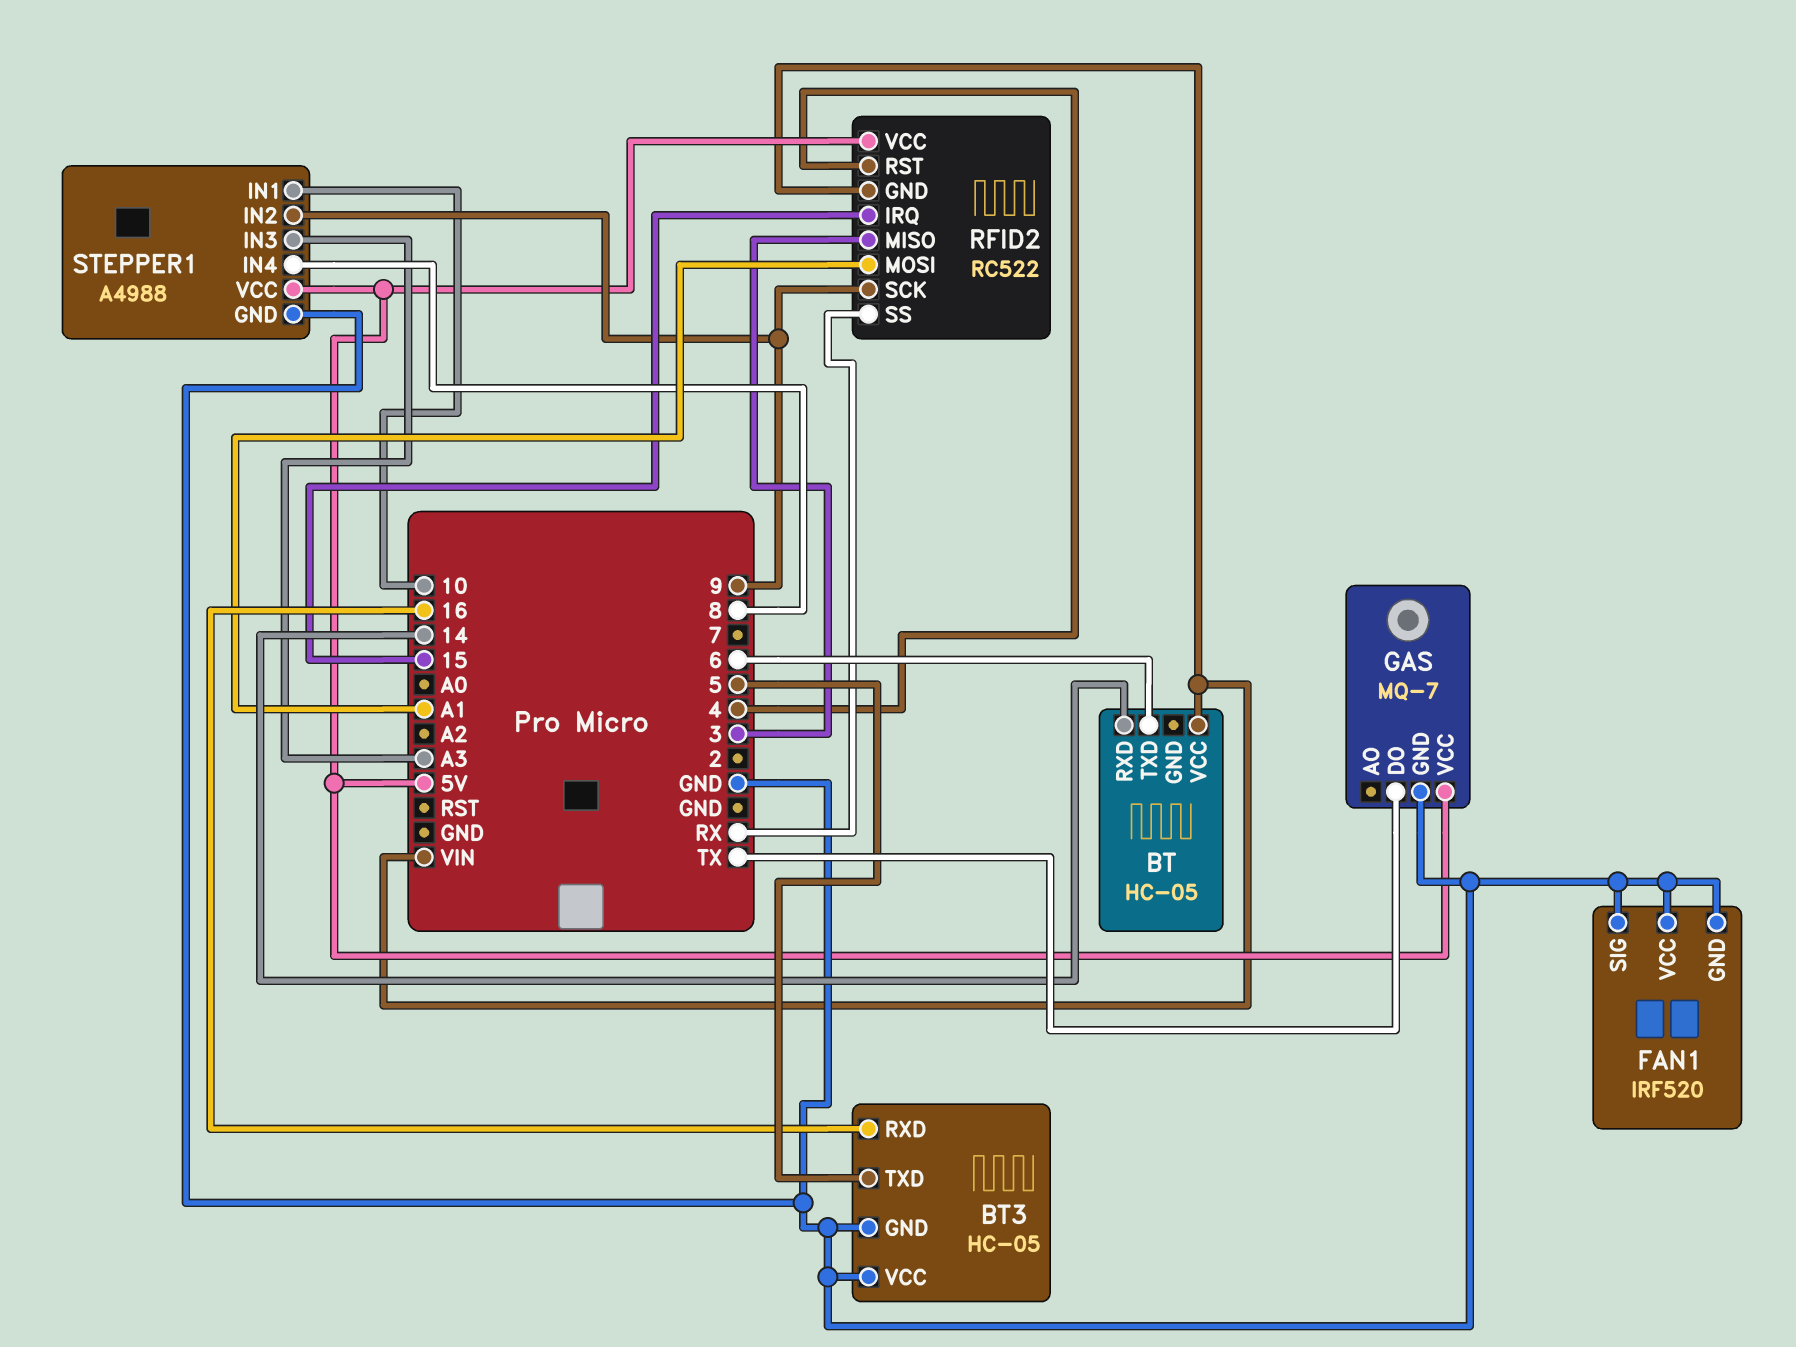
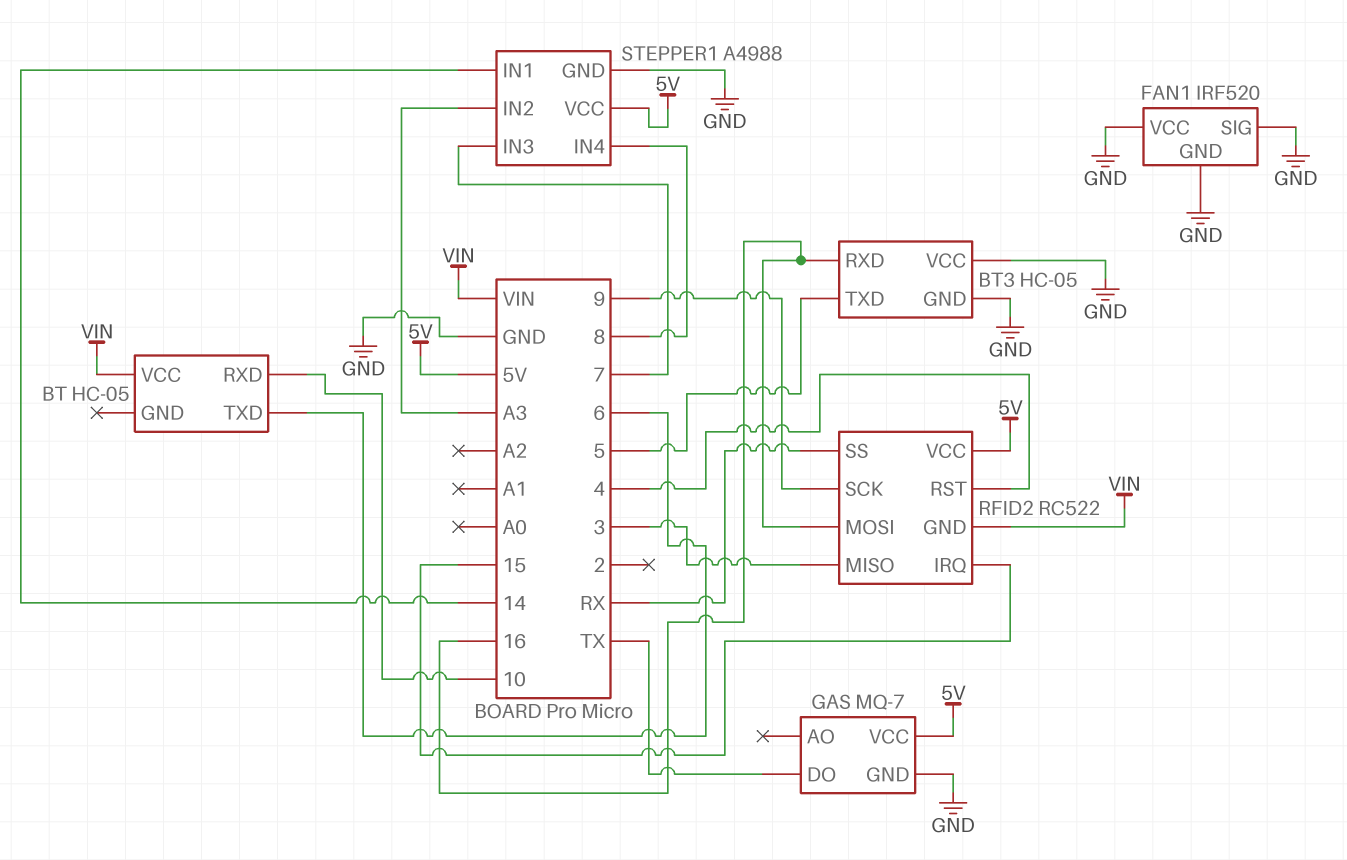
BT pin RXD: 14 -> 10
RFID2 pin MOSI: A1 -> 16
STEPPER1 pin IN1: 10 -> 14
STEPPER1 pin IN2: 9 -> A3
STEPPER1 pin IN3: A3 -> 7

